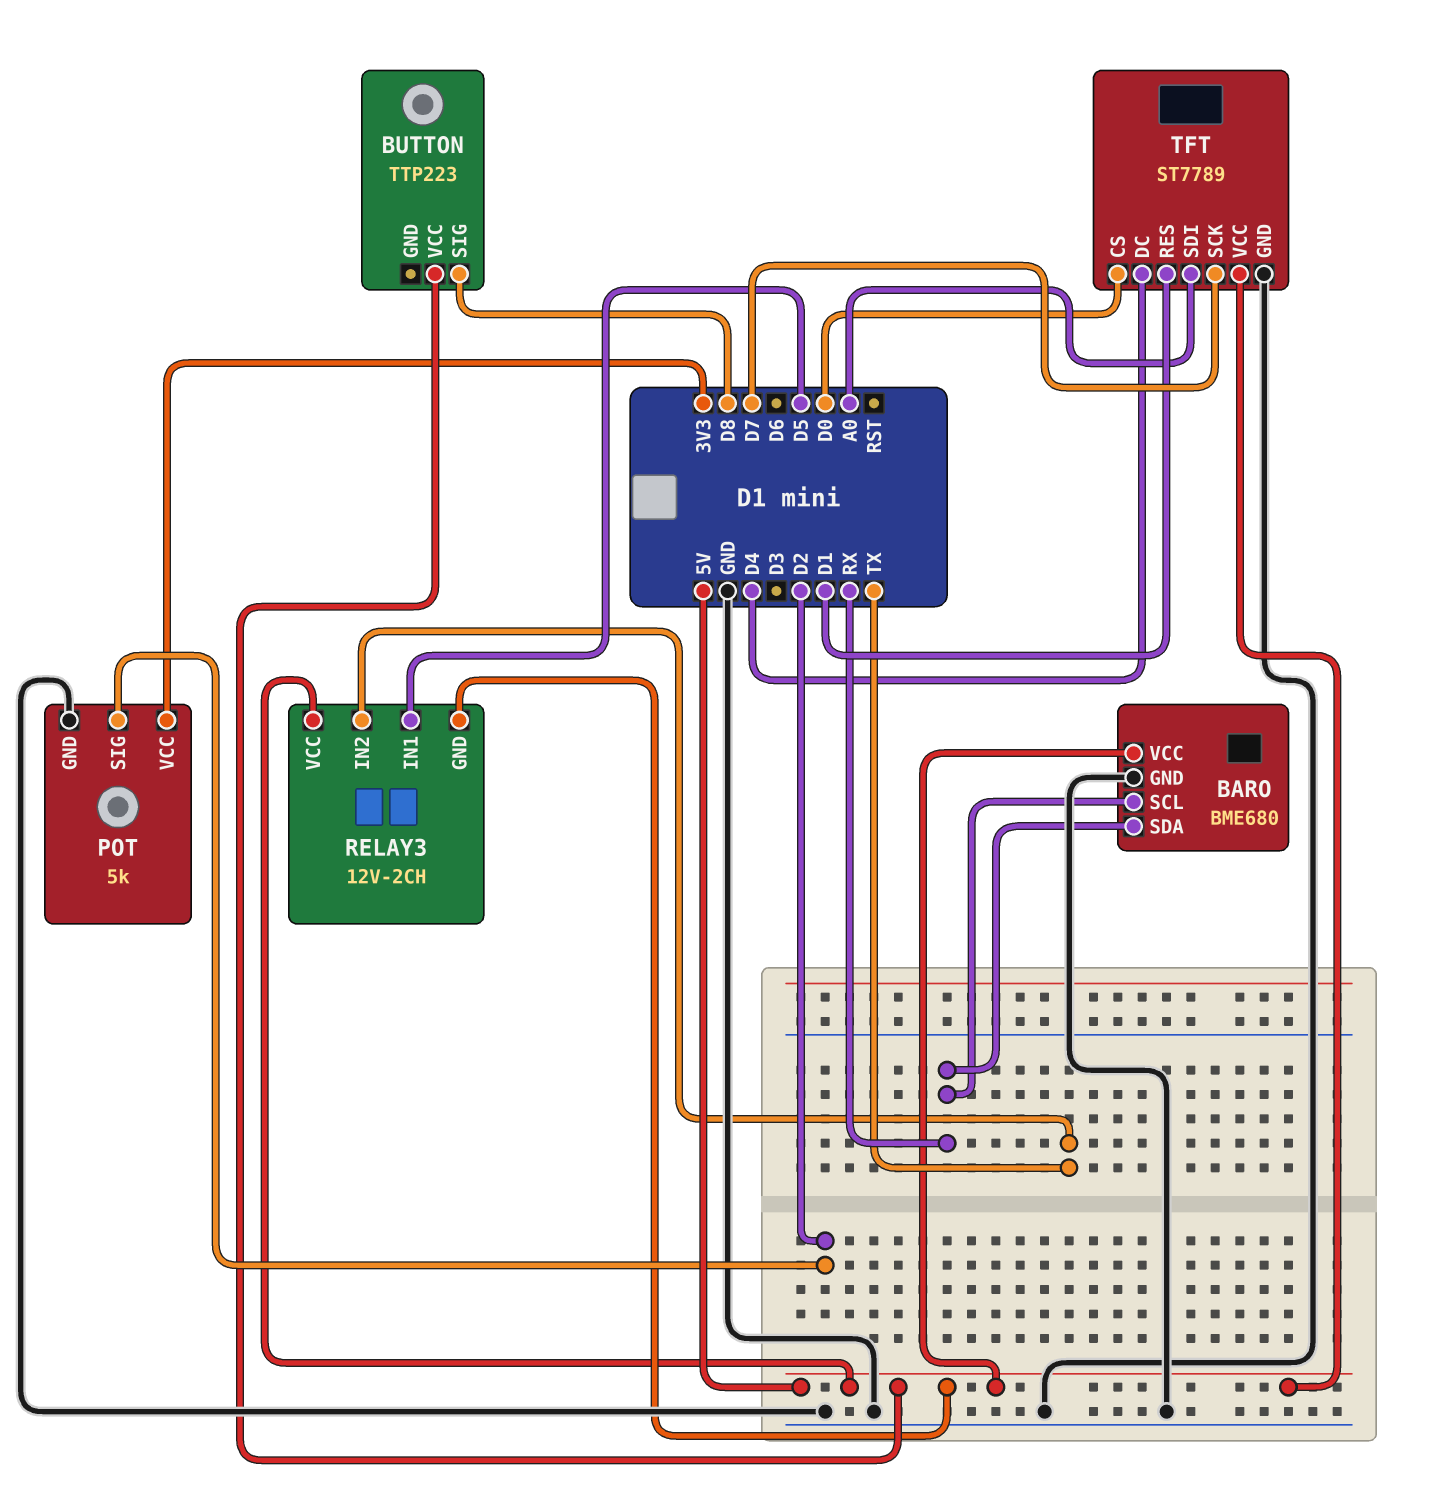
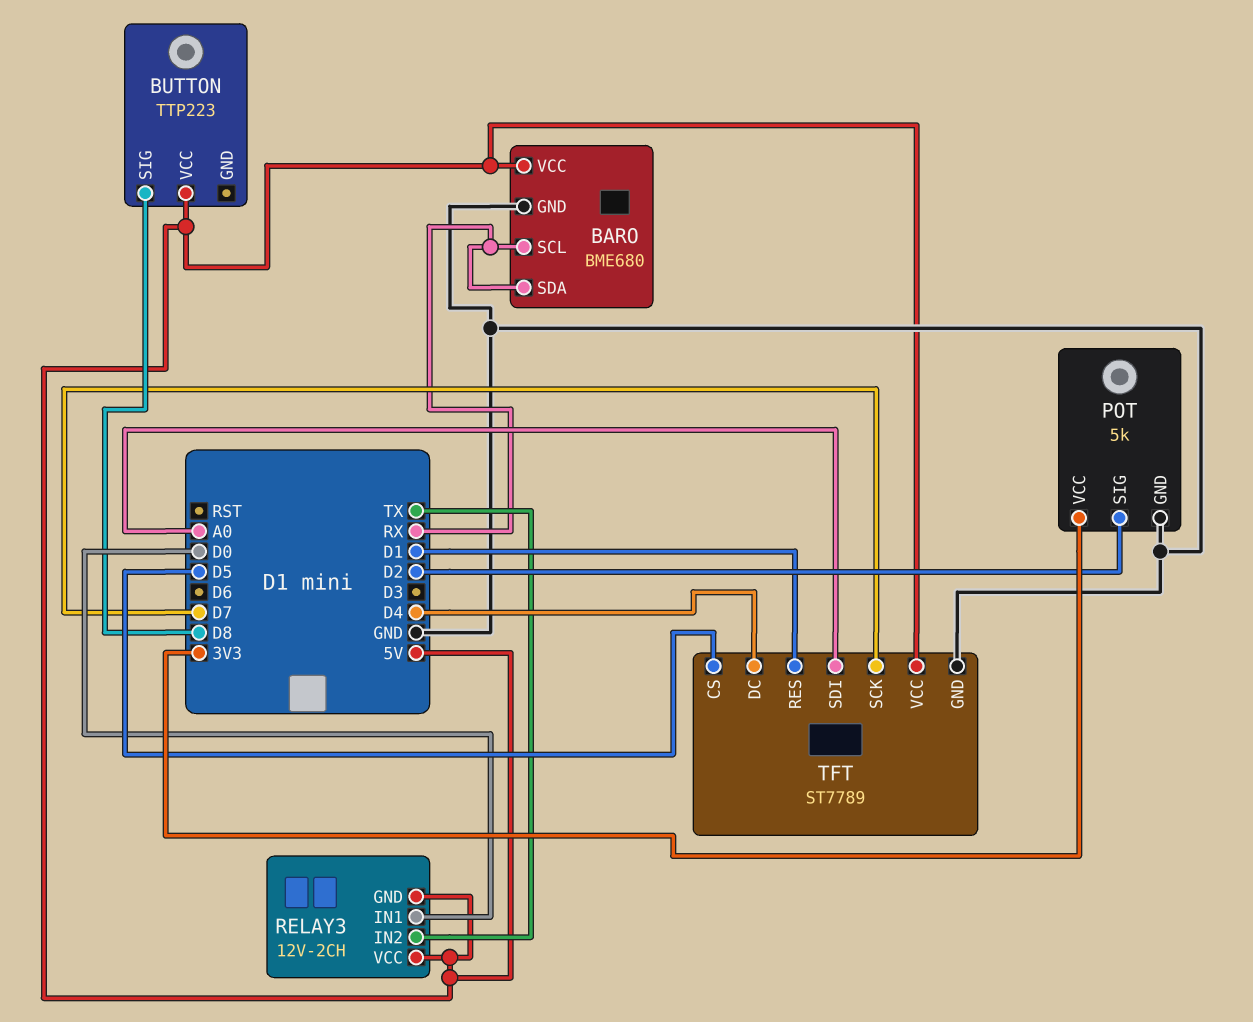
RELAY3 pin IN1: D5 -> D0
TFT pin CS: D0 -> D5

